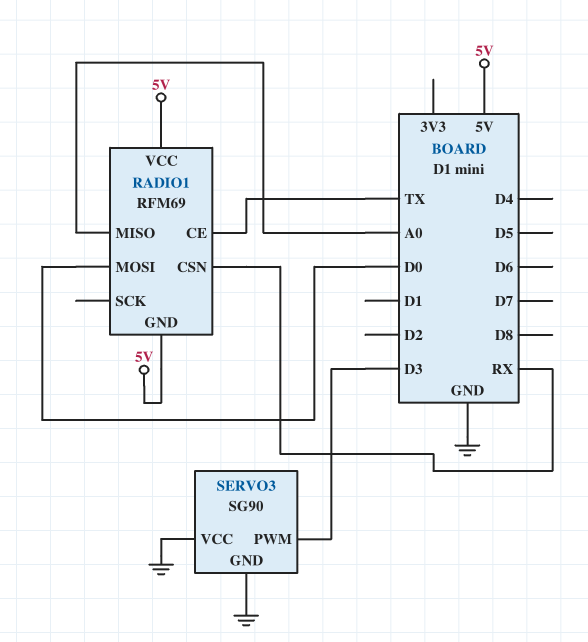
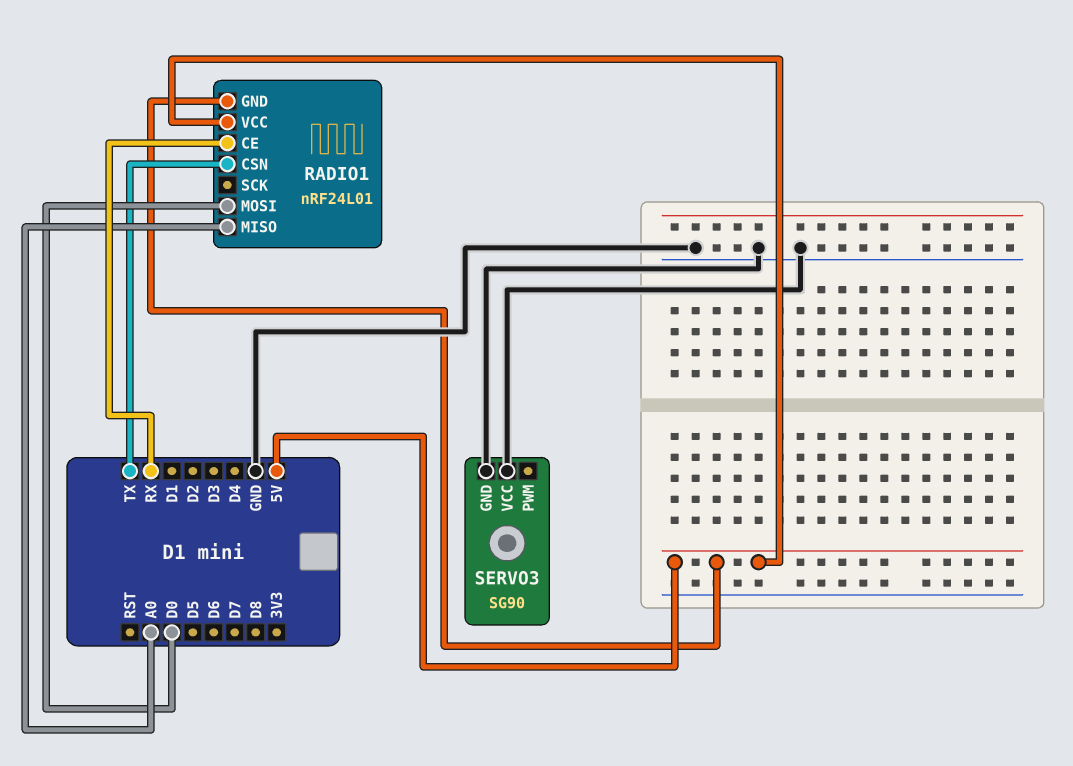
RADIO1: RFM69 -> nRF24L01
RADIO1 pin CE: TX -> RX
RADIO1 pin CSN: RX -> TX
SERVO3 pin PWM: D3 -> none

